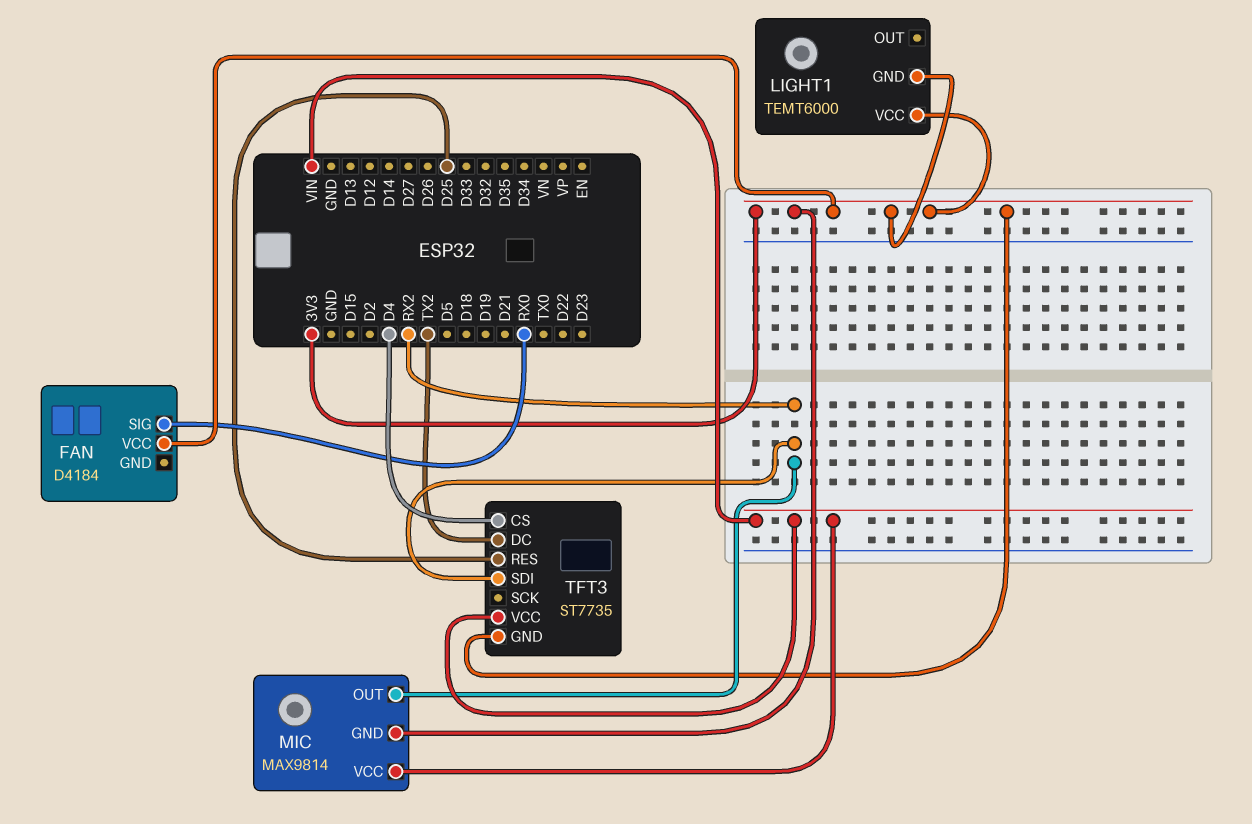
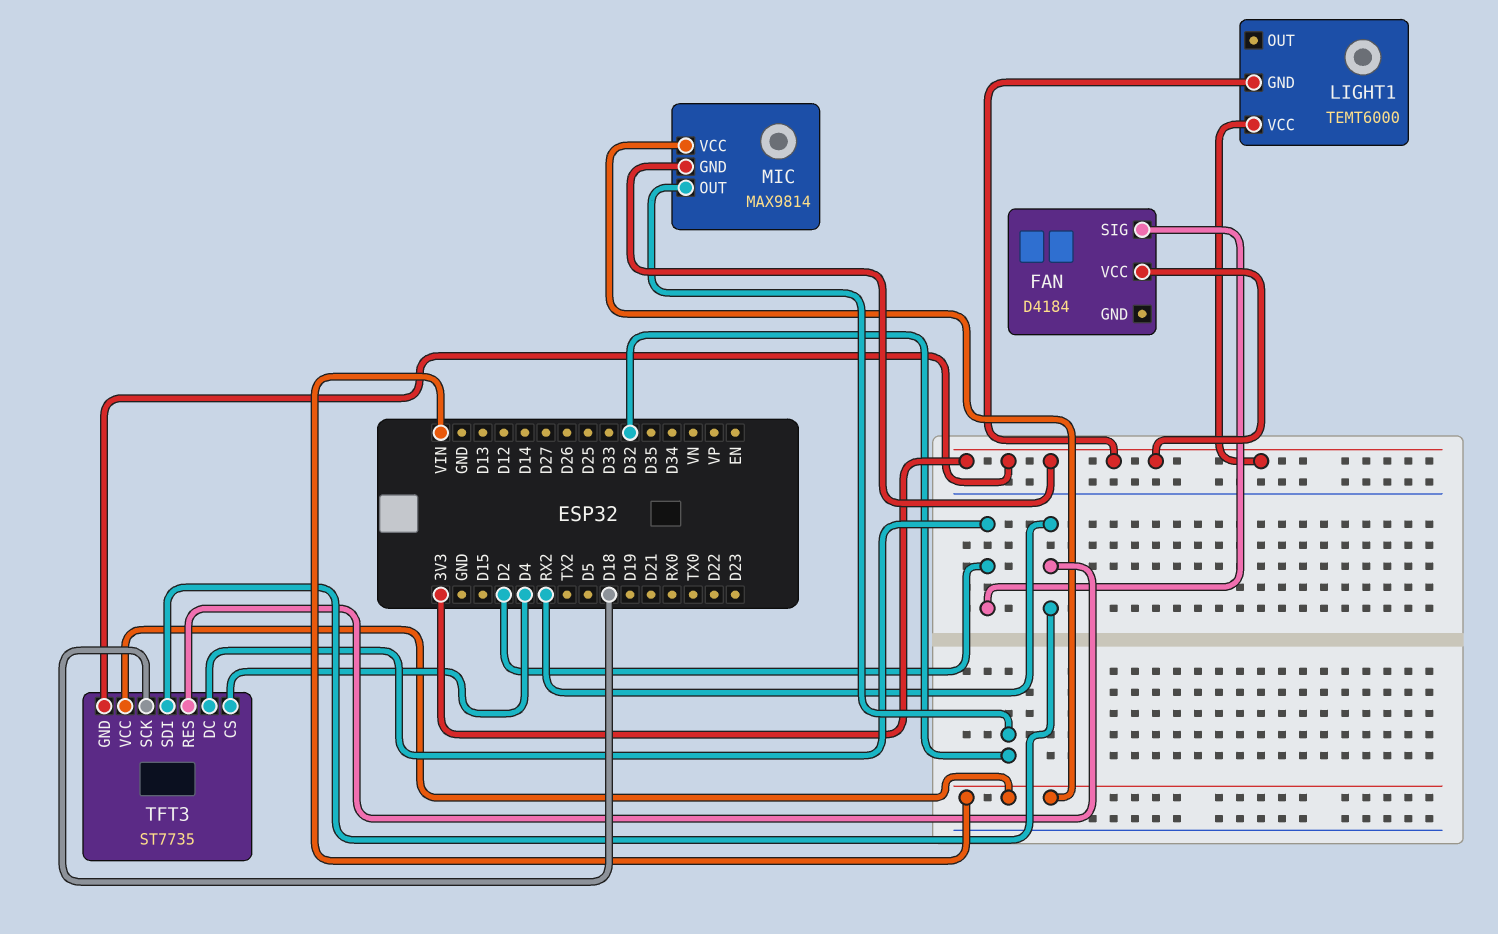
FAN pin SIG: RX0 -> D2
MIC pin OUT: RX2 -> D32
TFT3 pin DC: TX2 -> D2
TFT3 pin RES: D25 -> RX2
TFT3 pin SCK: none -> D18

